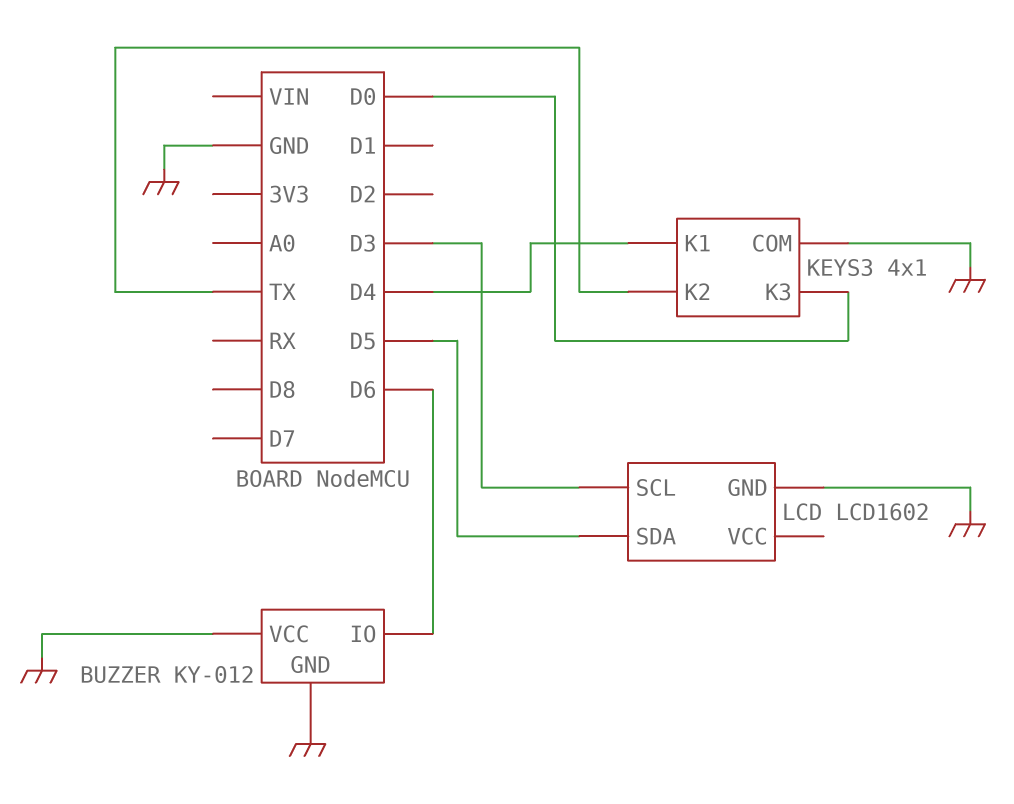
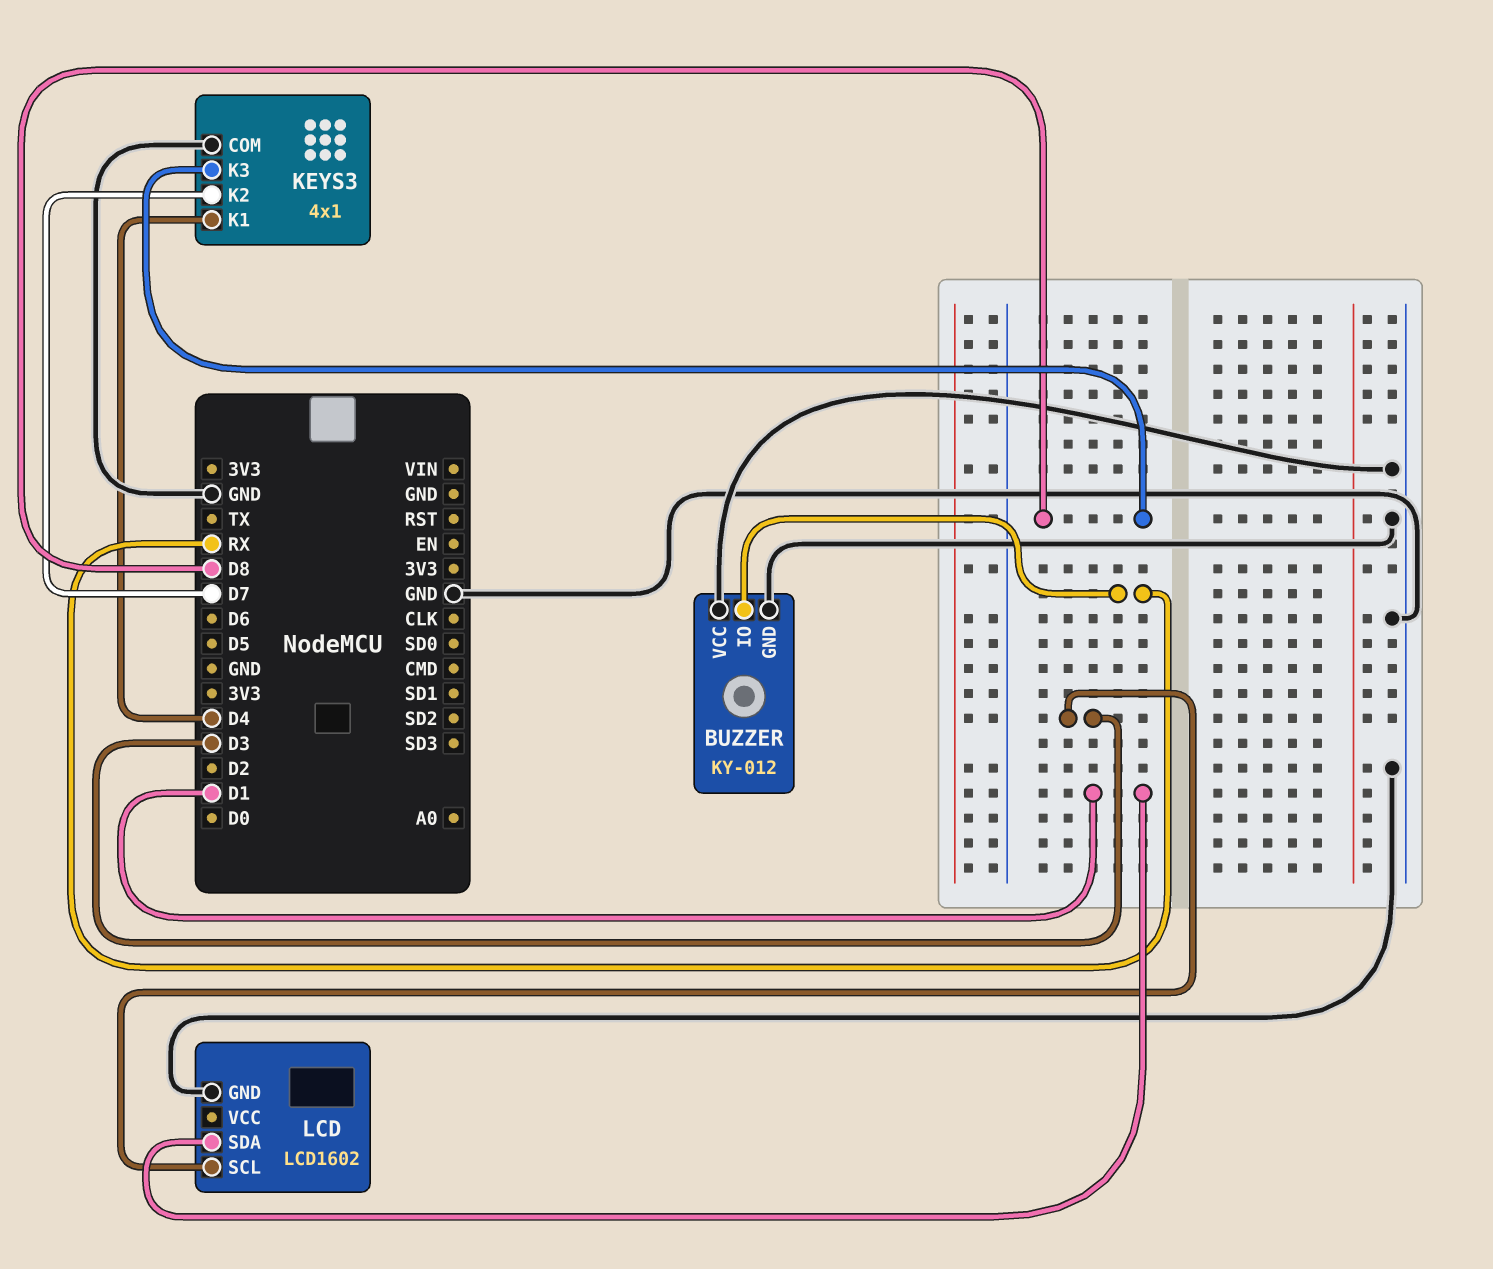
BUZZER pin IO: D6 -> RX
KEYS3 pin K2: TX -> D7
KEYS3 pin K3: D0 -> D8
LCD pin SDA: D5 -> D1

